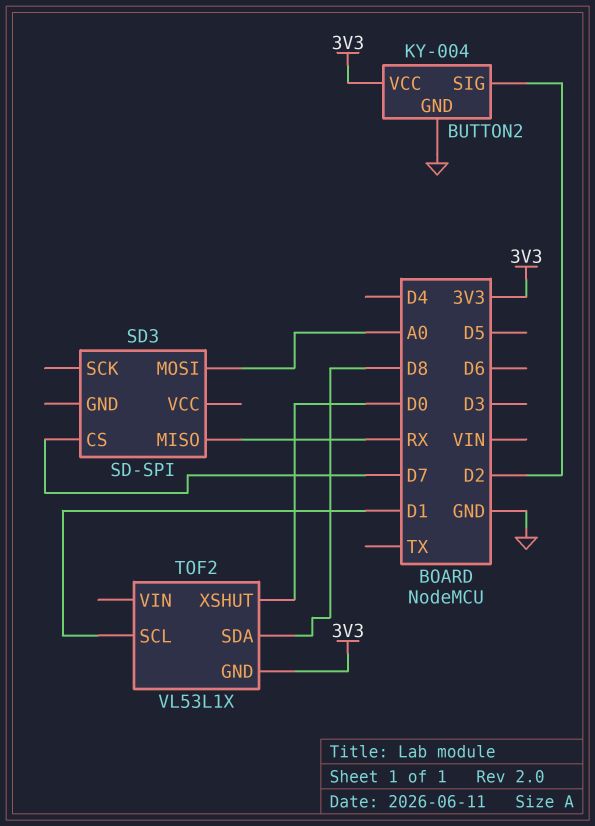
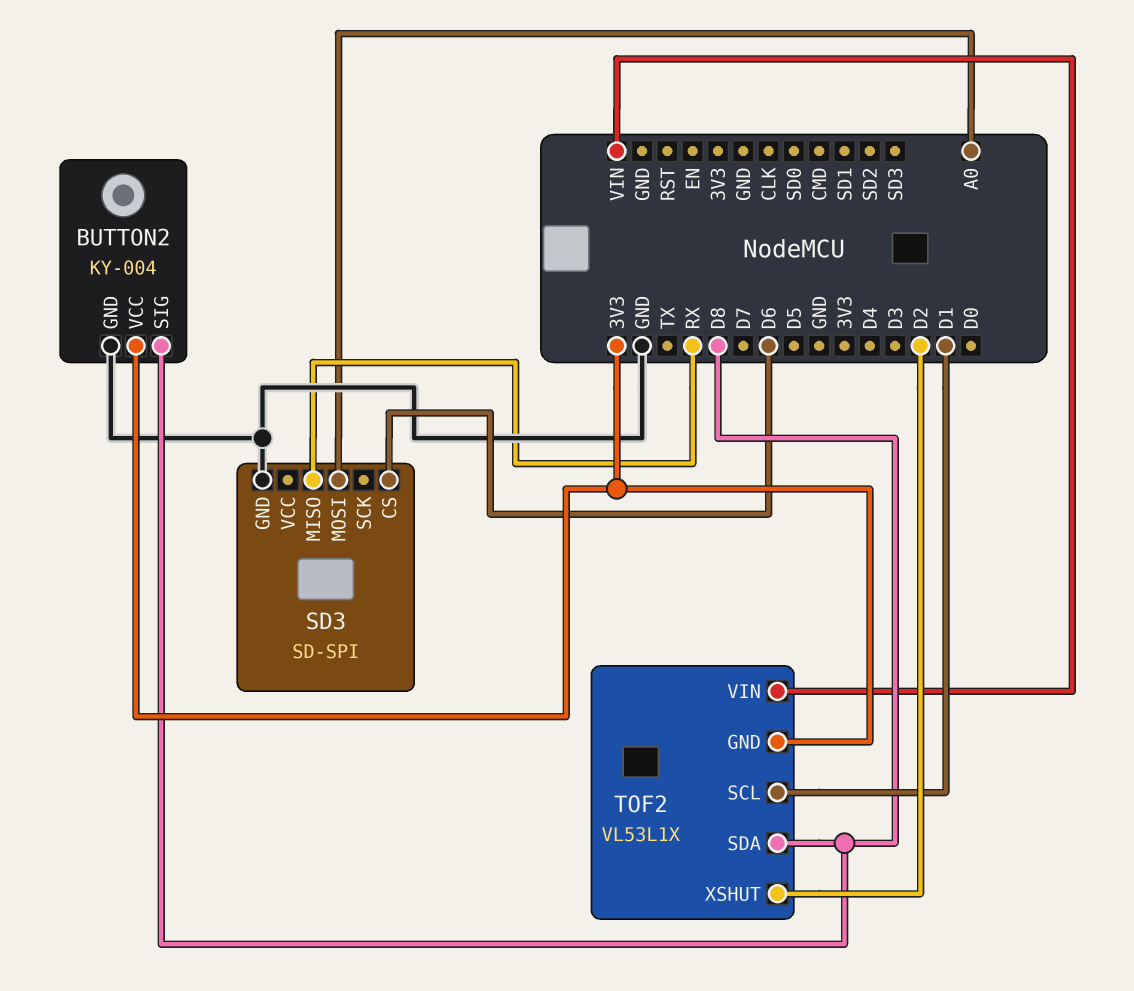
BUTTON2 pin SIG: D2 -> D8
SD3 pin CS: D7 -> D6
SD3 pin GND: none -> GND
TOF2 pin VIN: none -> VIN
TOF2 pin XSHUT: D0 -> D2

